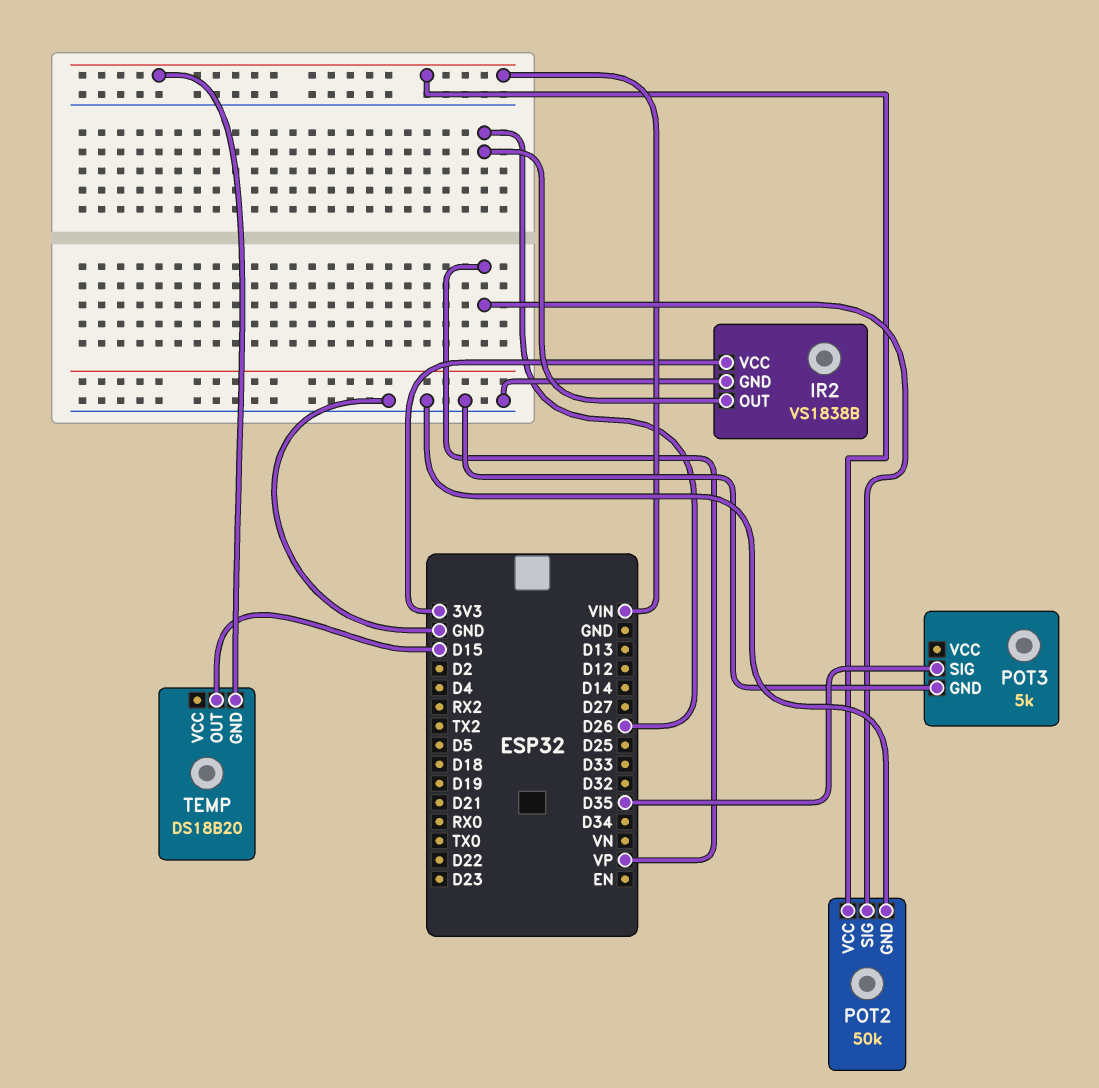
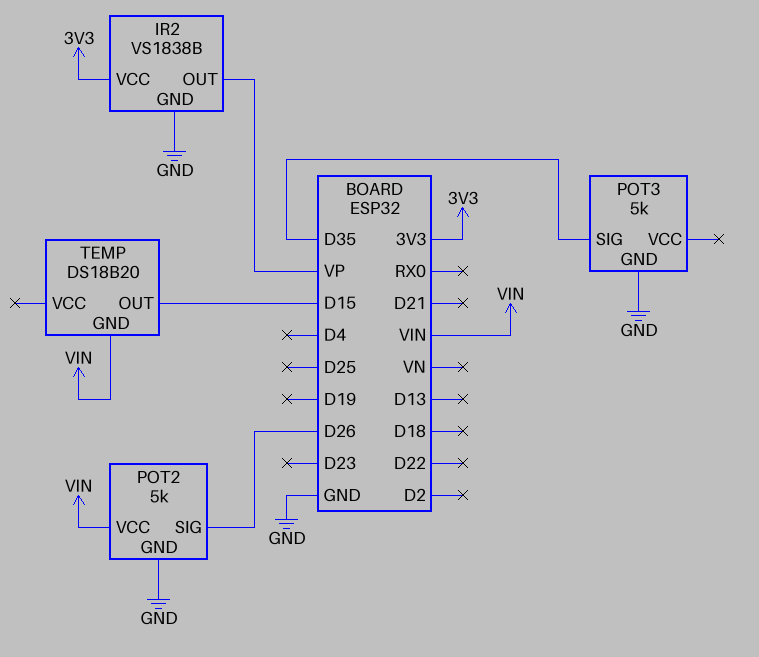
IR2 pin OUT: D26 -> VP
POT2: 50k -> 5k
POT2 pin SIG: VP -> D26

